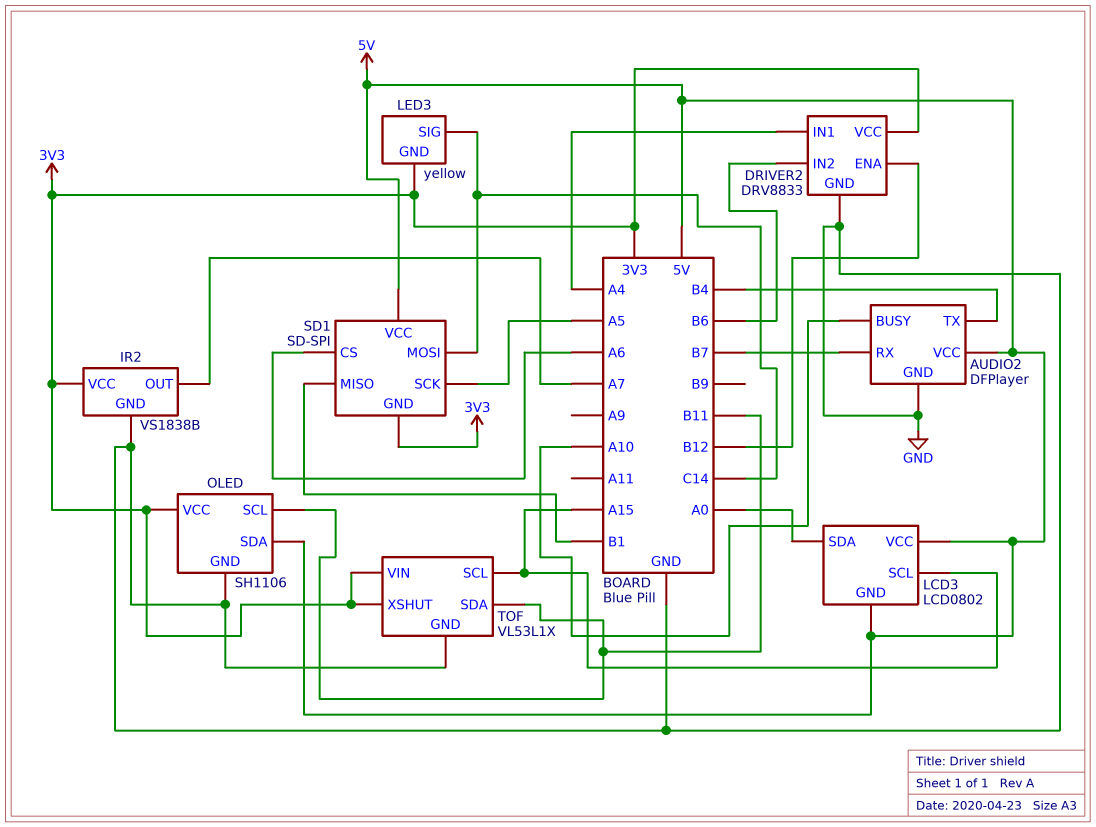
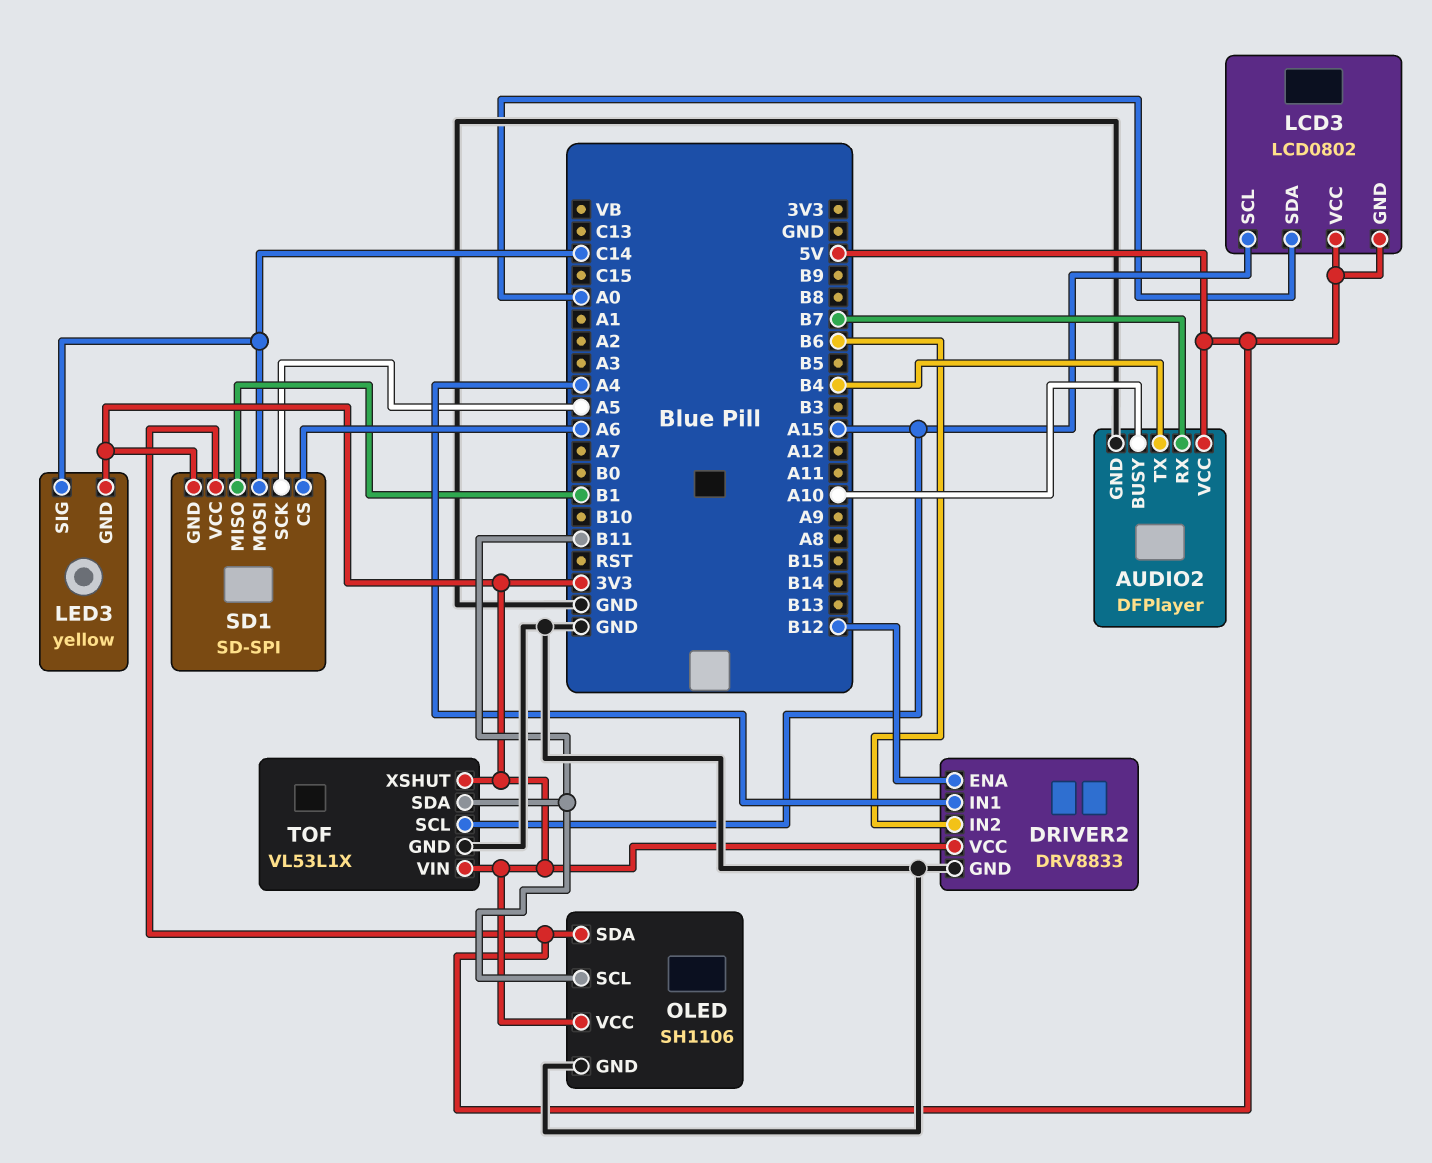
IR2: VS1838B -> none
IR2 pin GND: GND -> none
IR2 pin OUT: A7 -> none
IR2 pin VCC: 3V3 -> none

